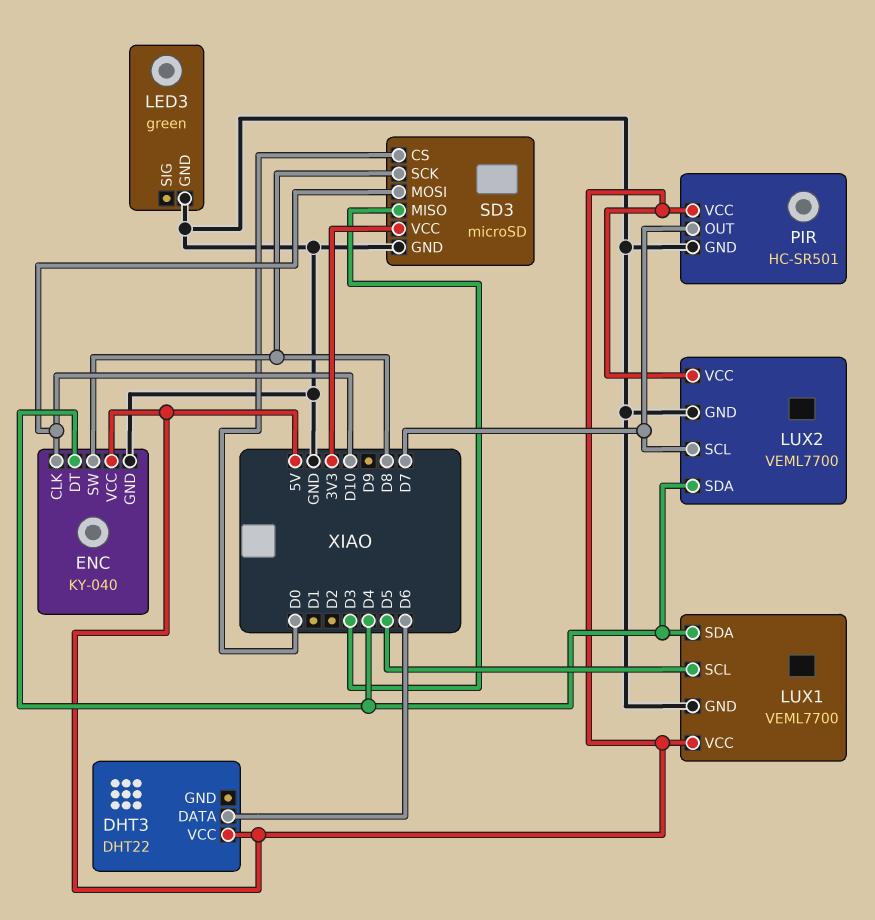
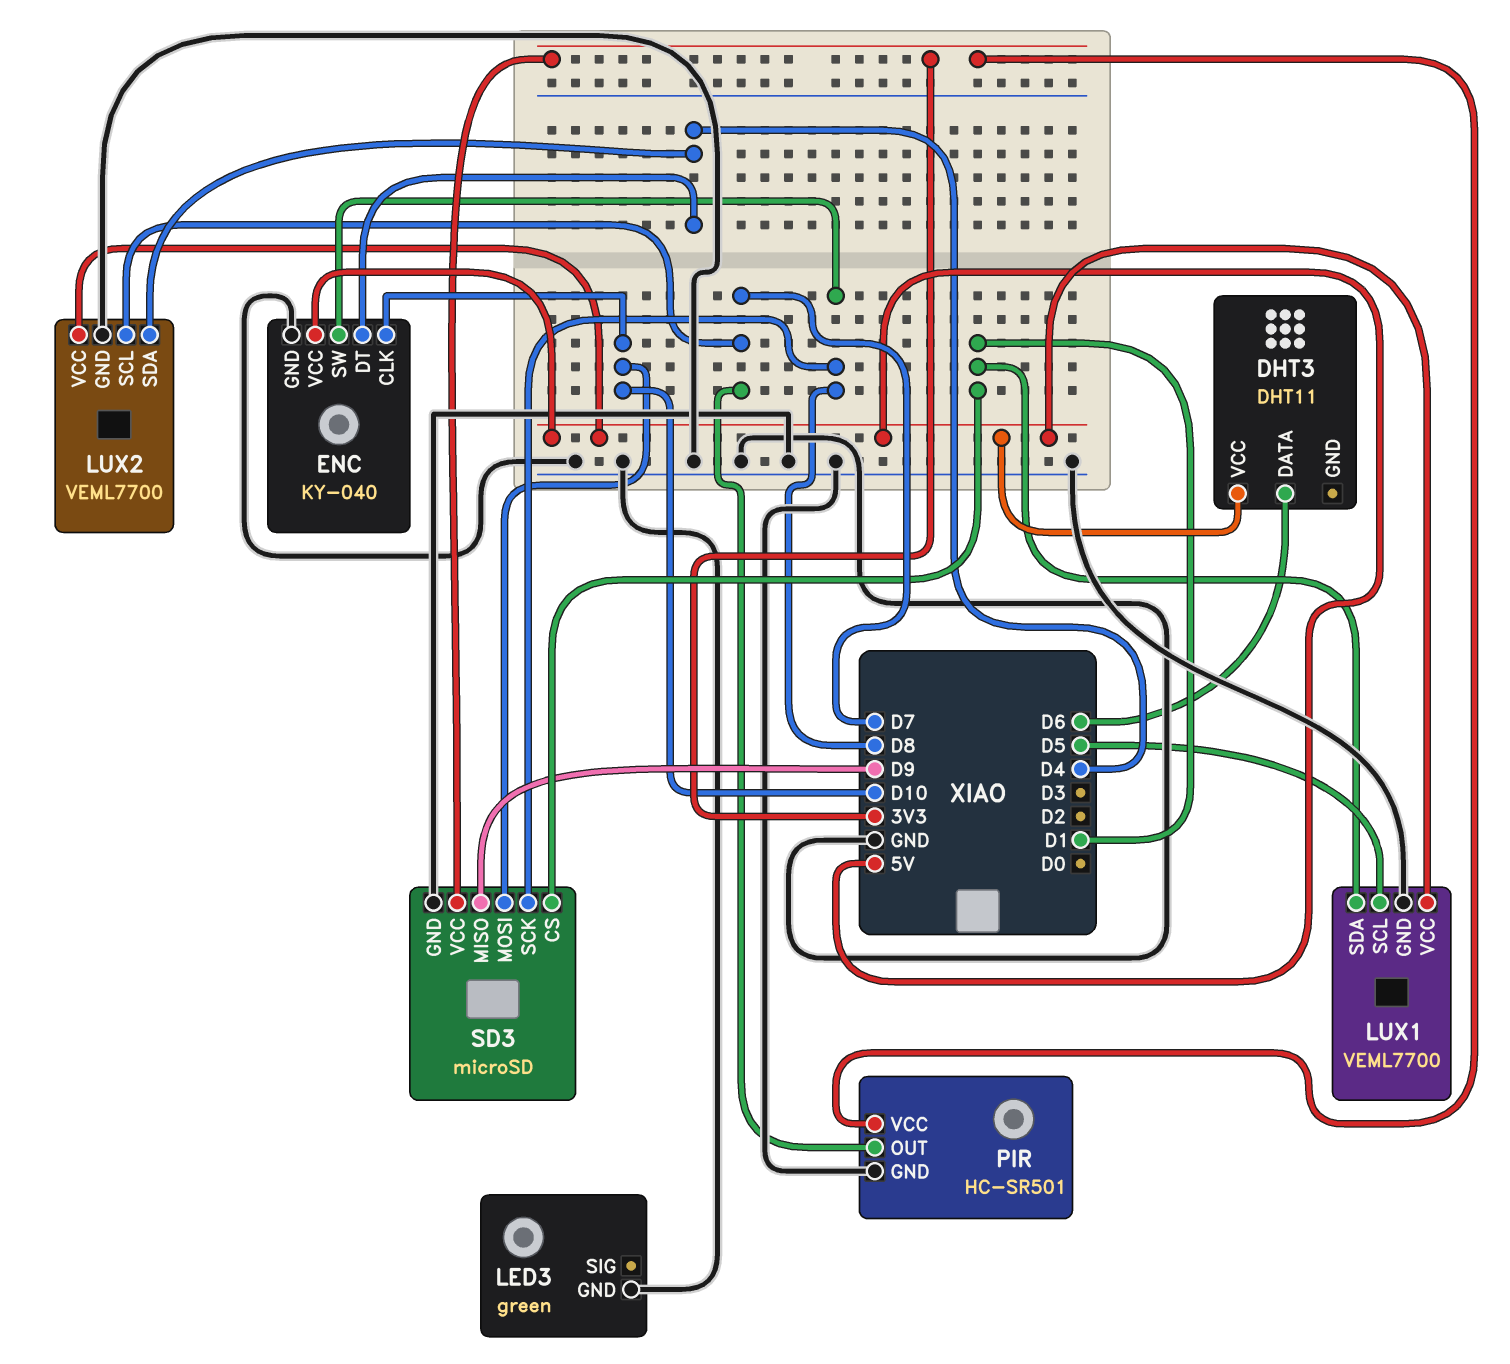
DHT3: DHT22 -> DHT11
LUX1 pin SDA: D4 -> D1
PIR pin VCC: 5V -> 3V3
SD3 pin CS: D0 -> D1
SD3 pin MISO: D3 -> D9

